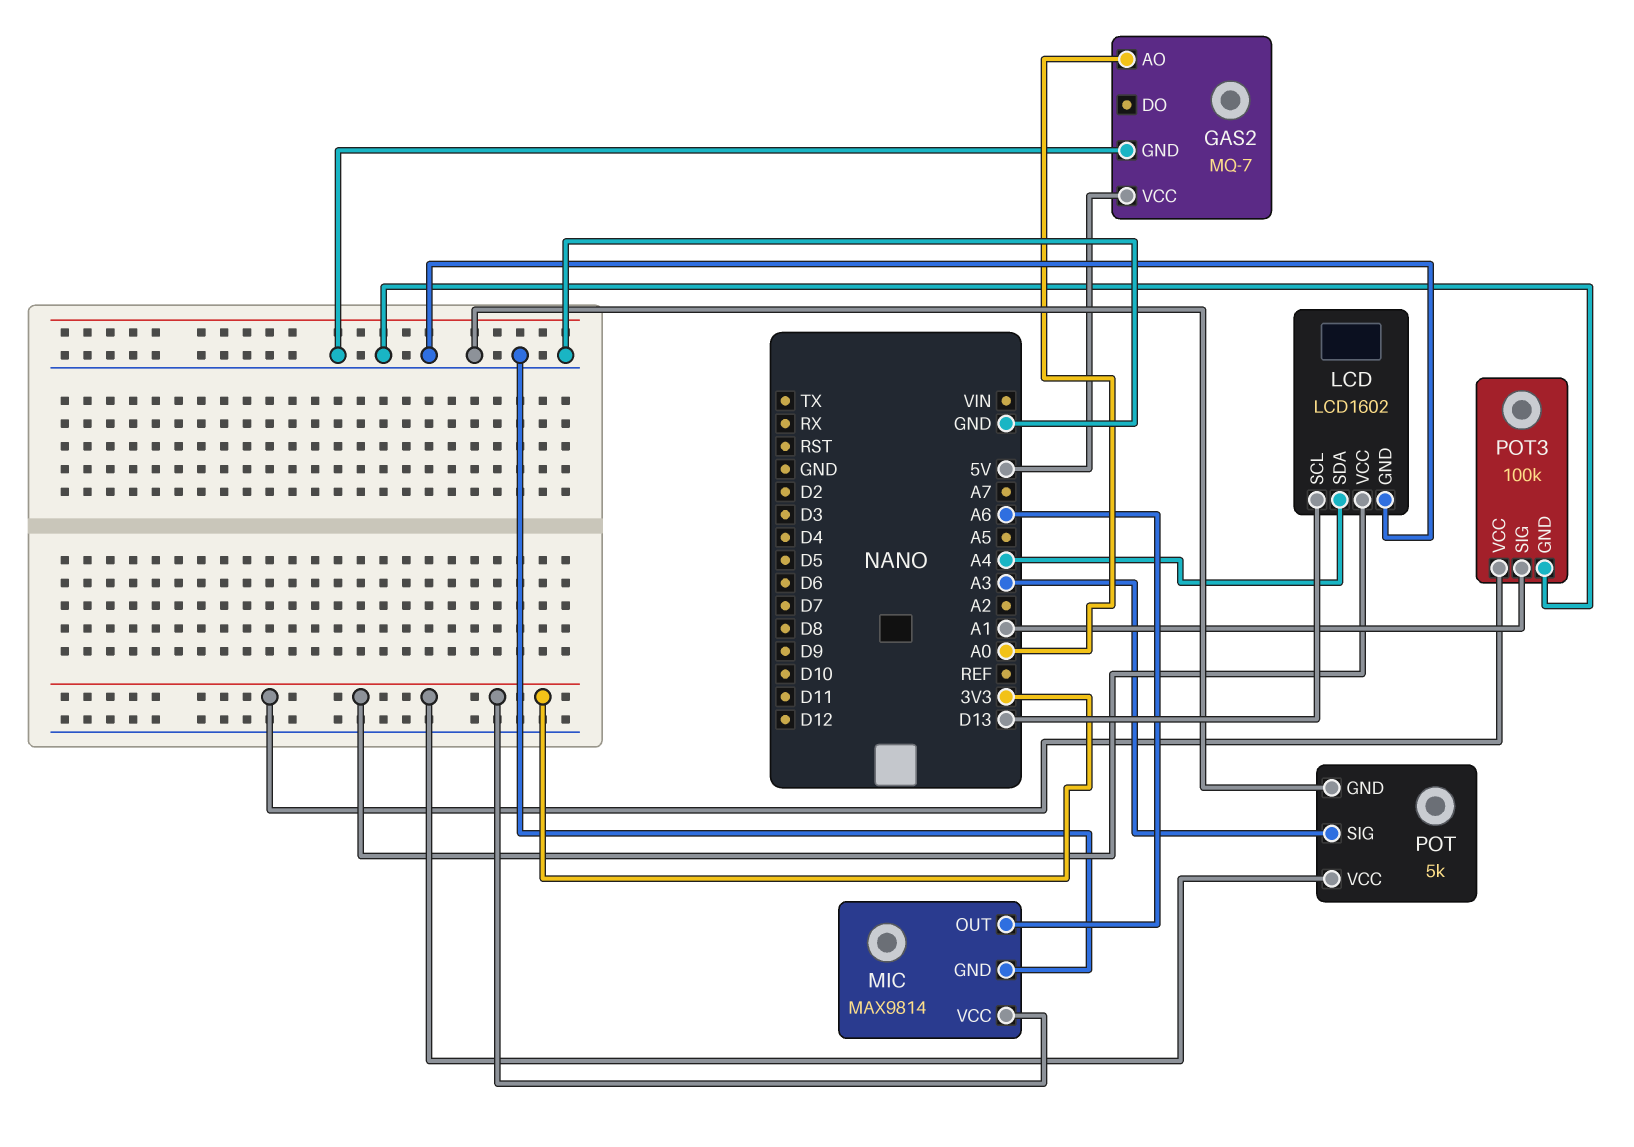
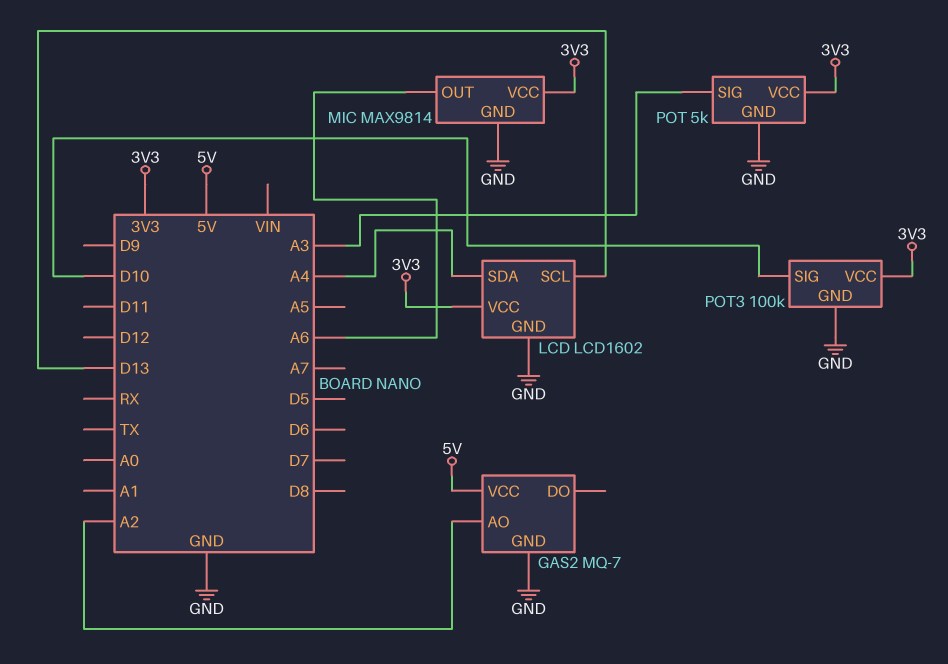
GAS2 pin AO: A0 -> A2
POT3 pin SIG: A1 -> D10

